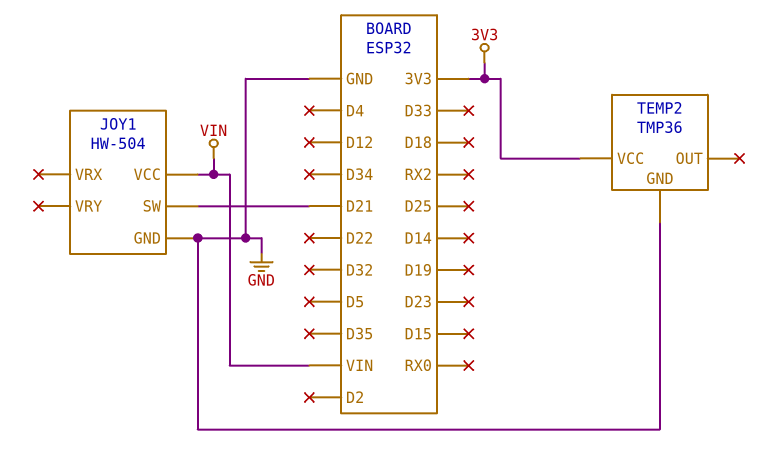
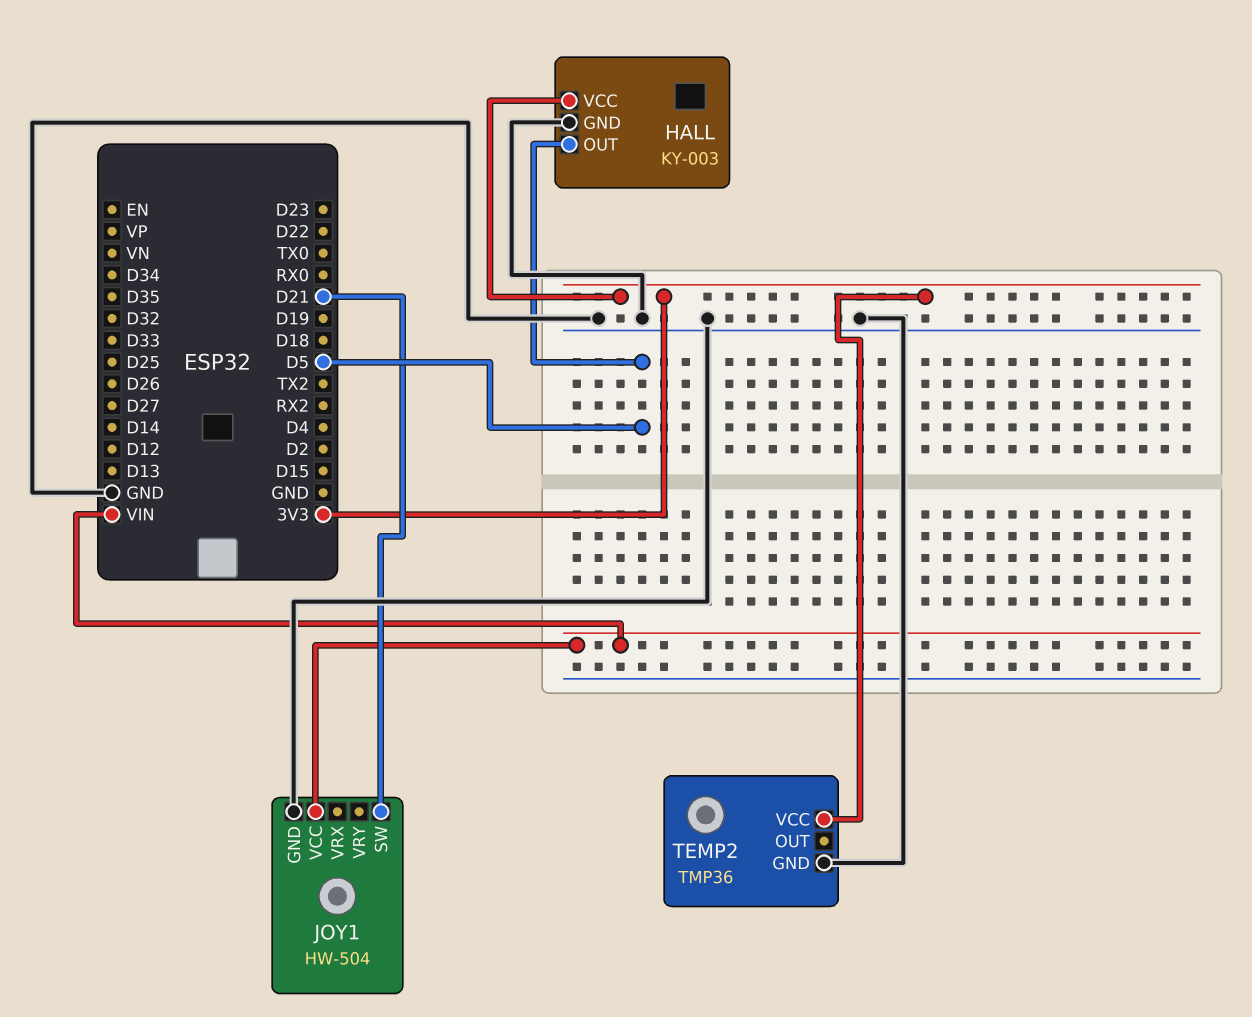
HALL: none -> KY-003
HALL pin GND: none -> GND
HALL pin OUT: none -> D5
HALL pin VCC: none -> 3V3

